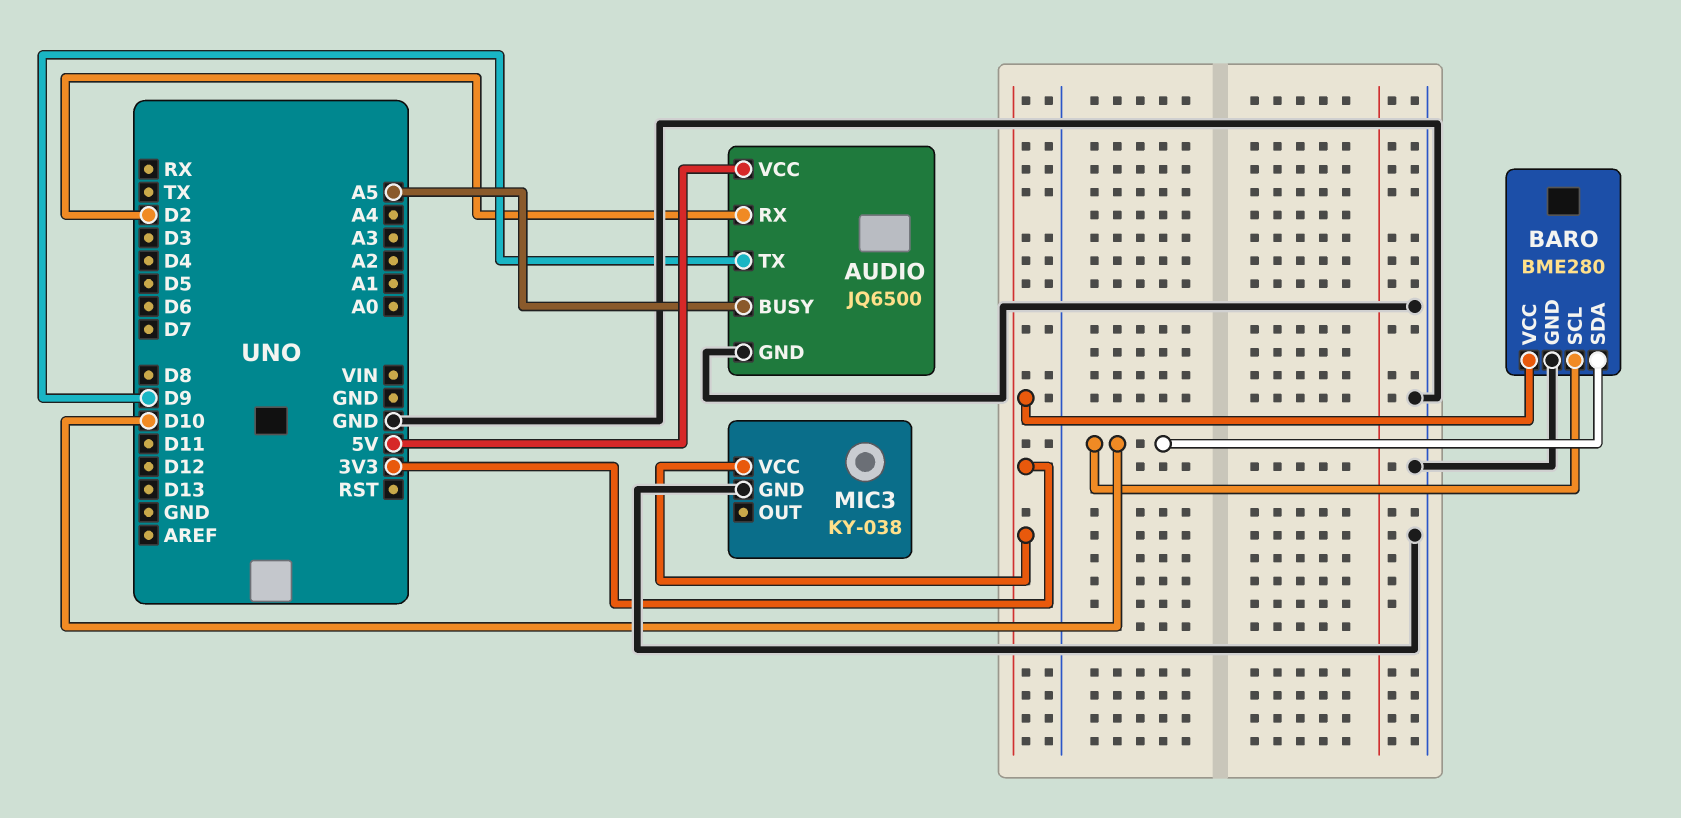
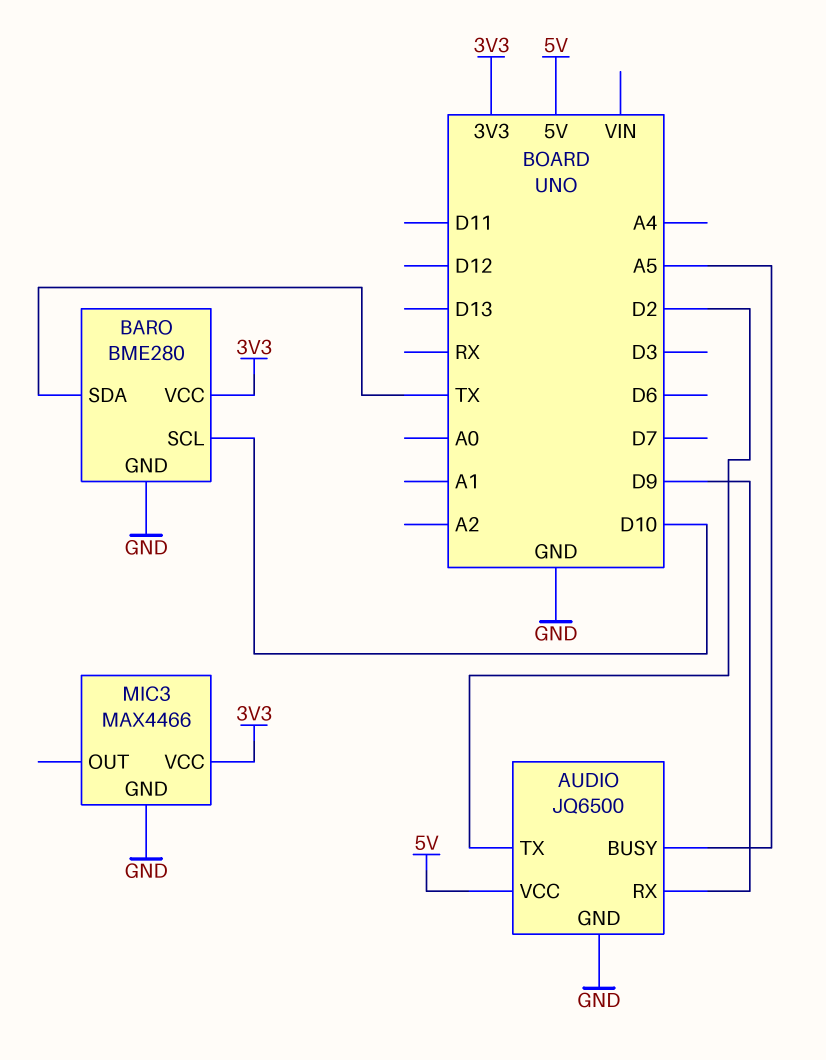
AUDIO pin RX: D2 -> D9
AUDIO pin TX: D9 -> D2
BARO pin SDA: D10 -> TX
MIC3: KY-038 -> MAX4466

